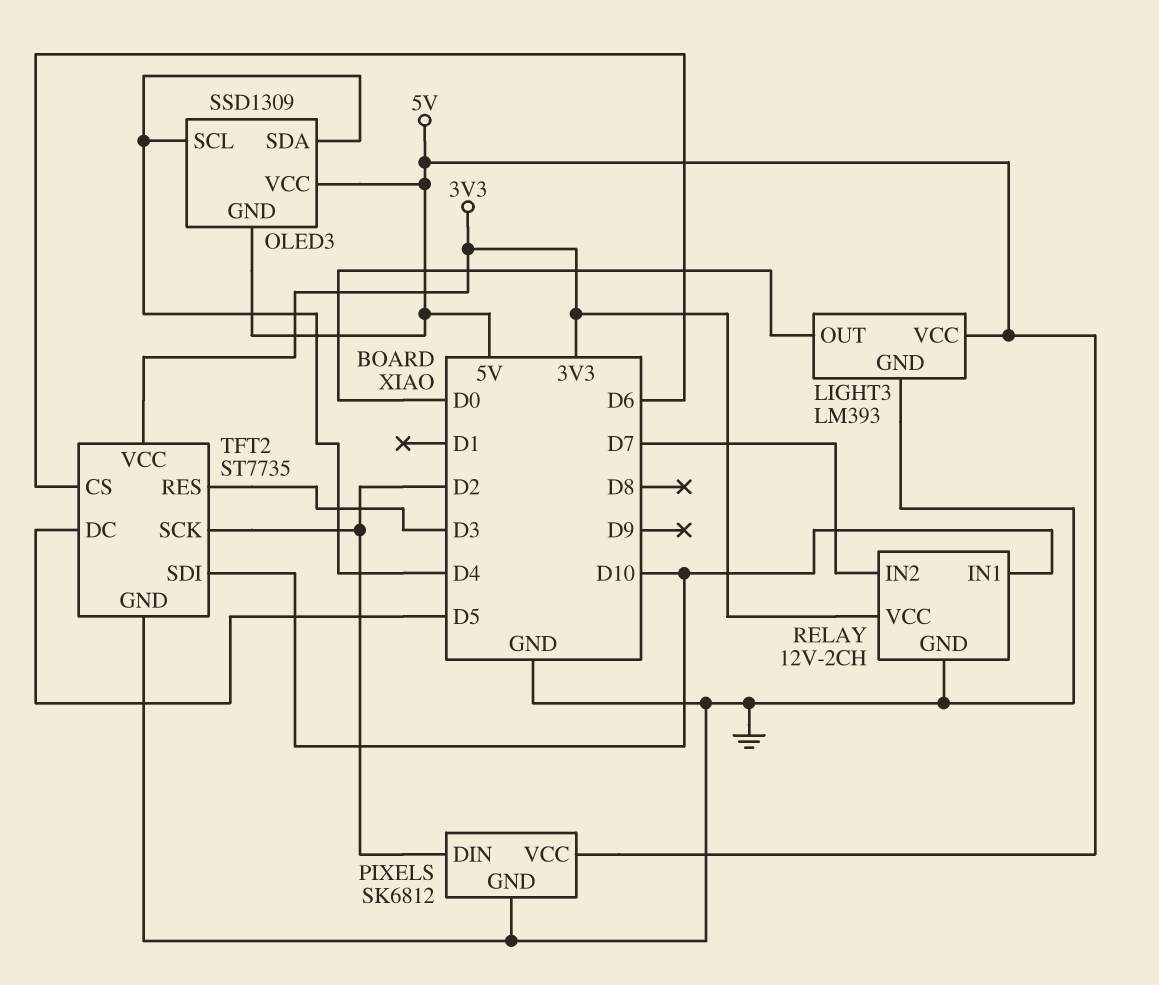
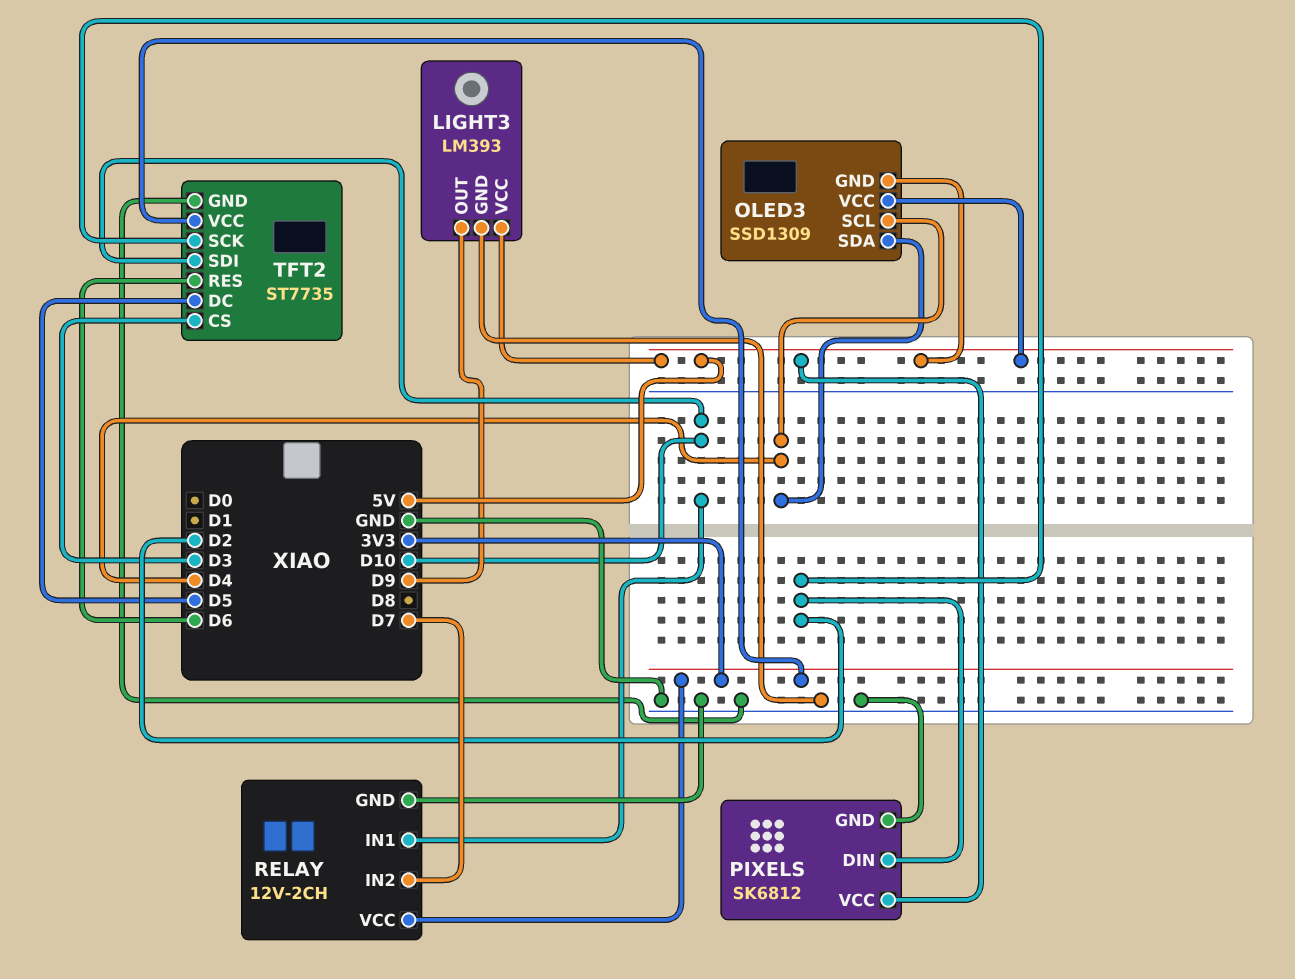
LIGHT3 pin OUT: D0 -> D9
TFT2 pin CS: D6 -> D3
TFT2 pin RES: D3 -> D6

